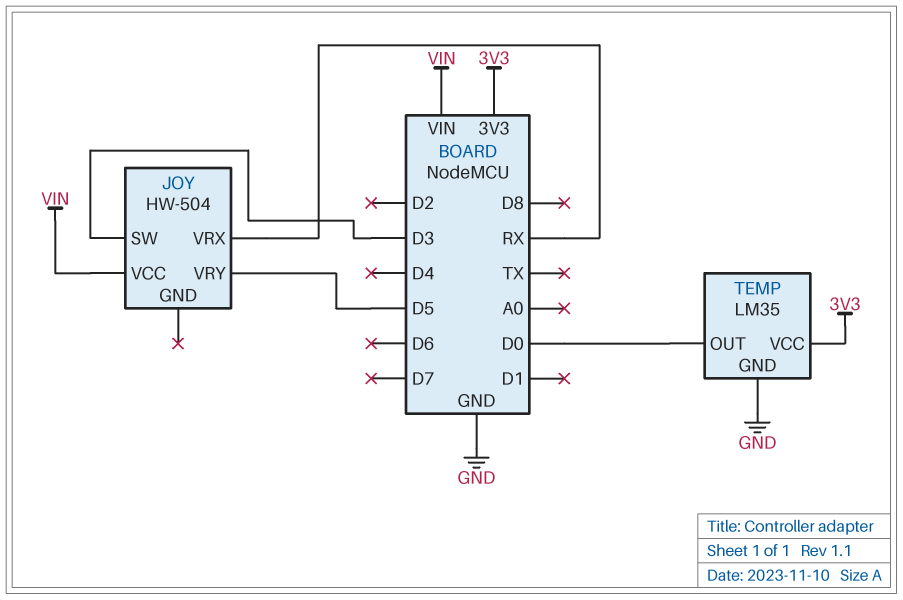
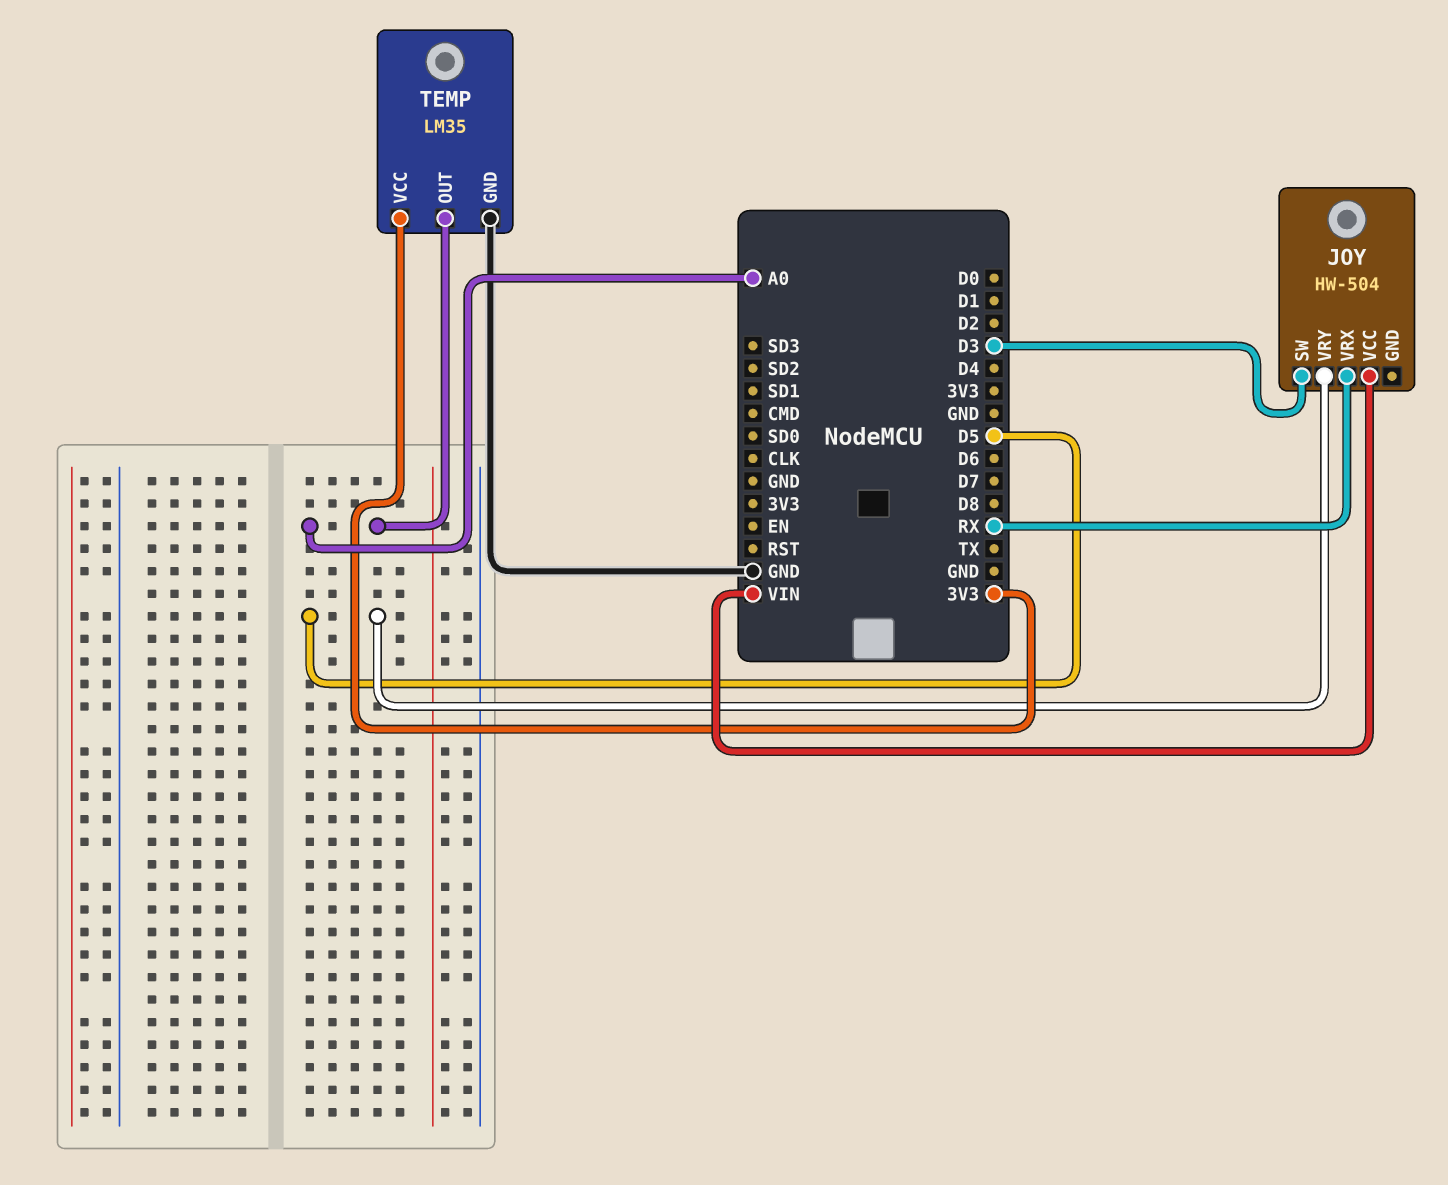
TEMP pin OUT: D0 -> A0

